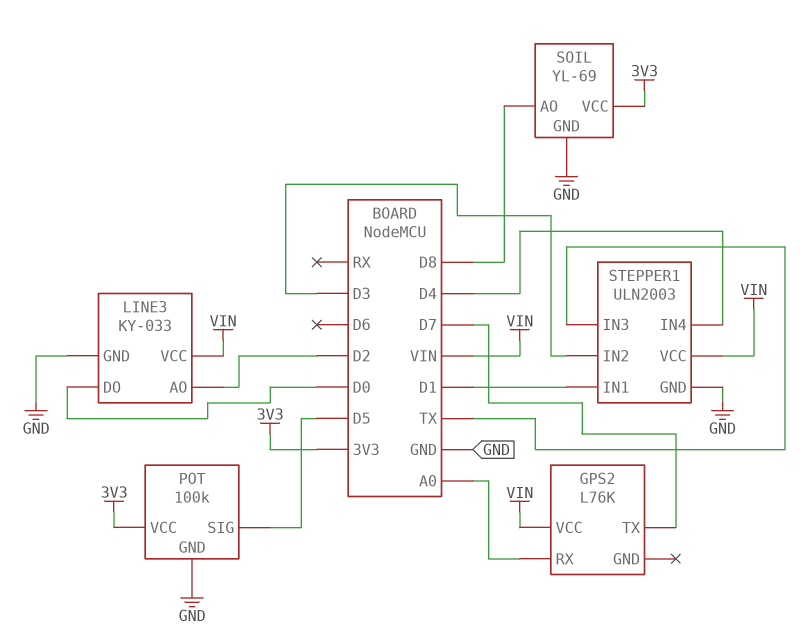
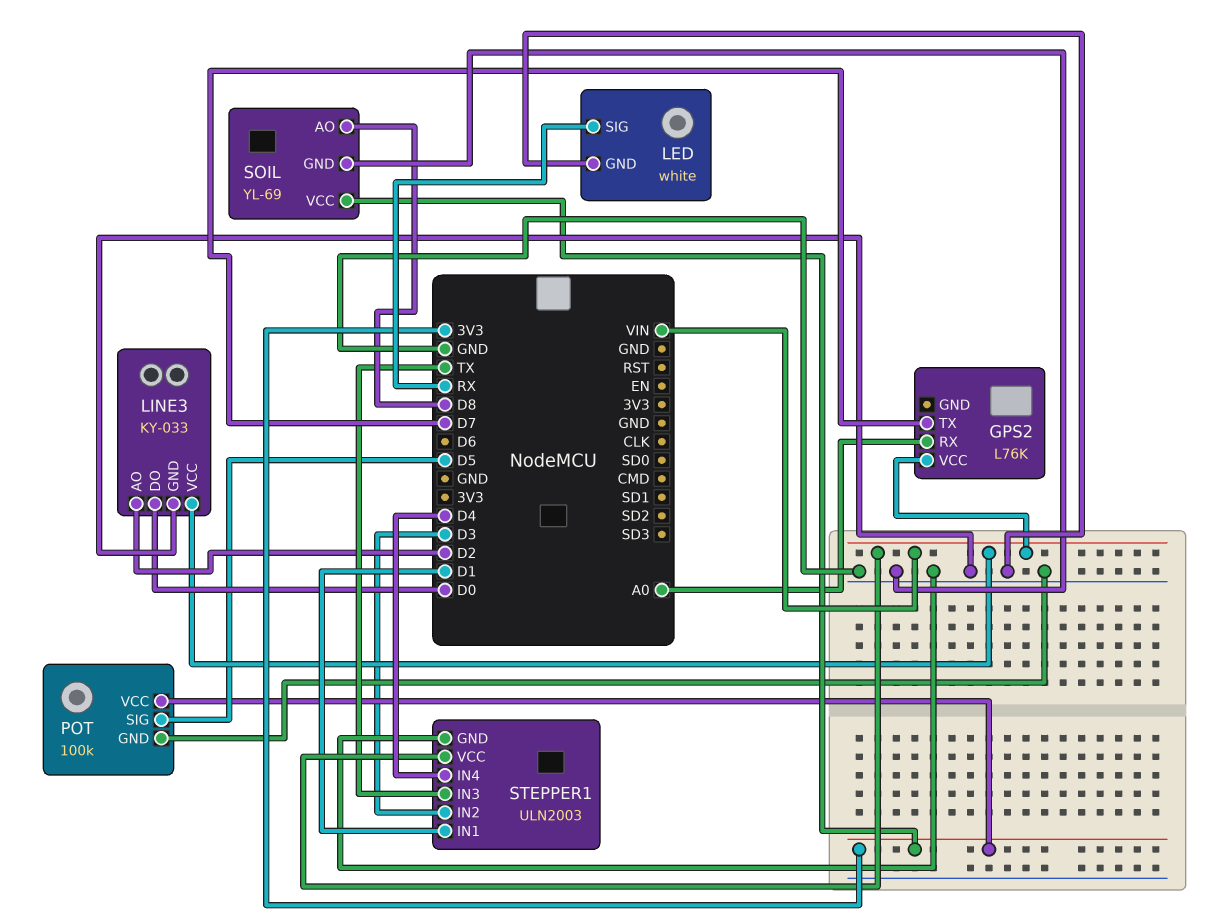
LED: none -> white
LED pin GND: none -> GND
LED pin SIG: none -> RX

